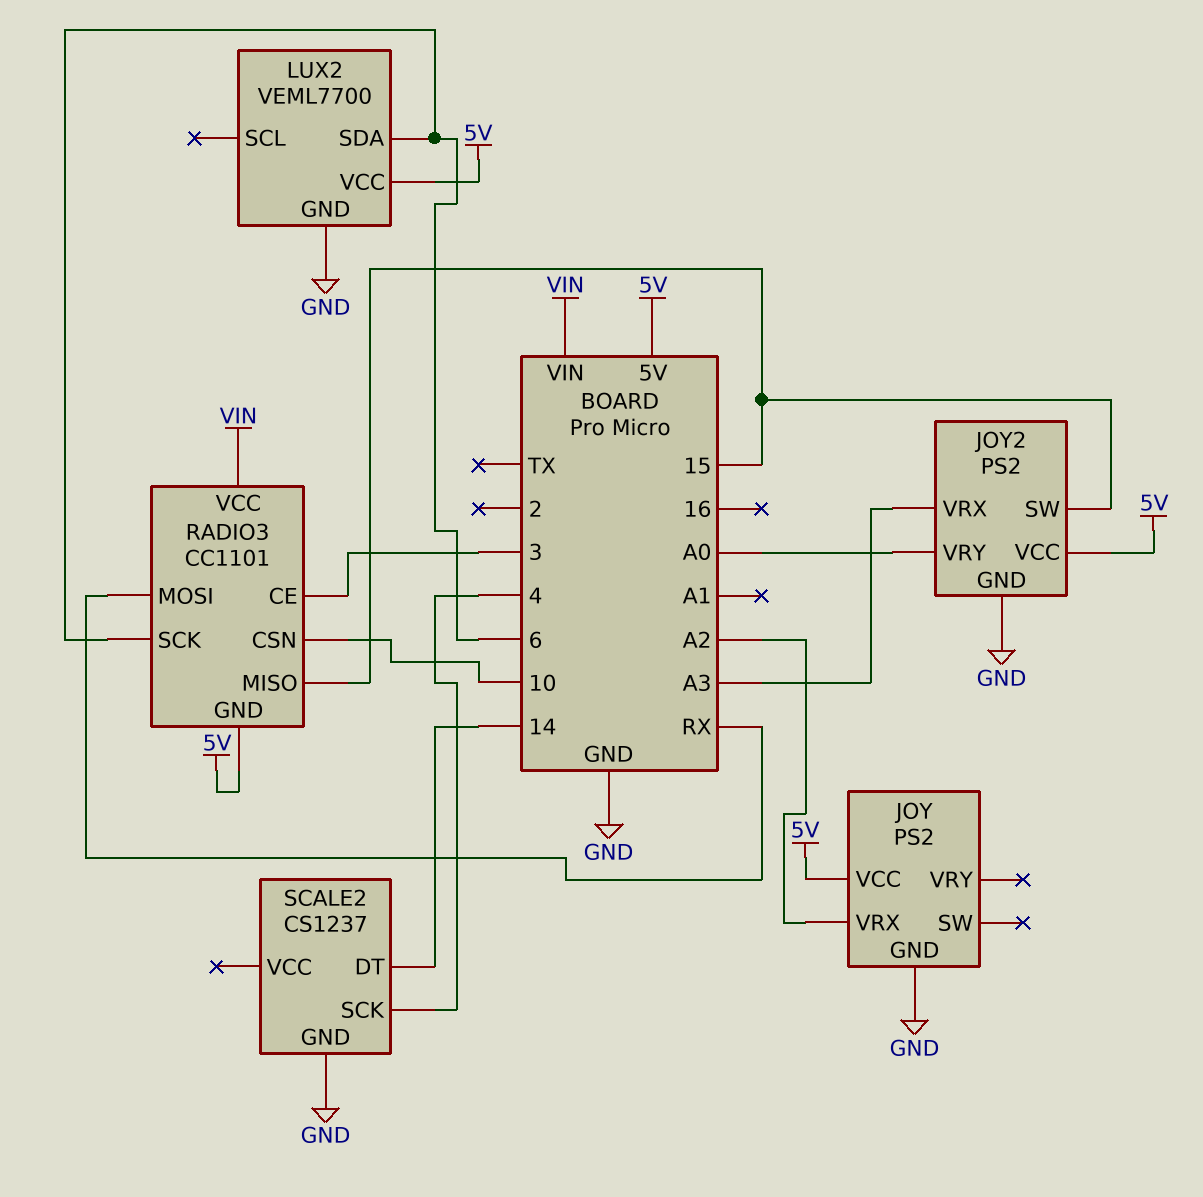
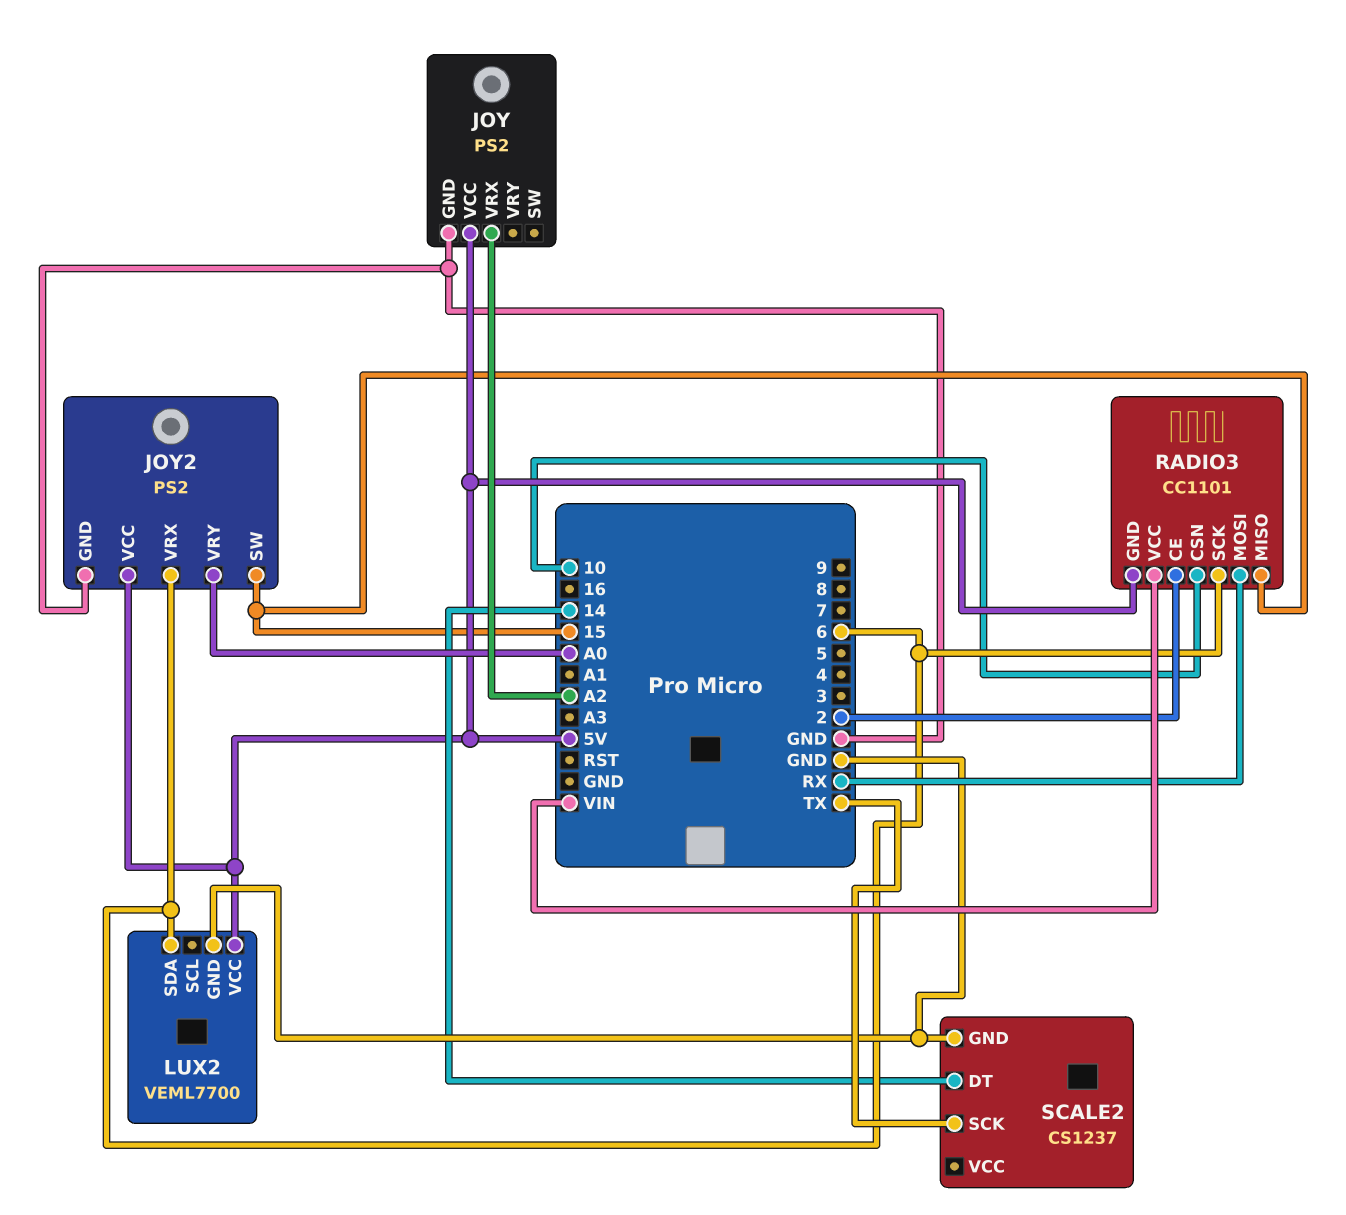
JOY2 pin VRX: A3 -> 6
RADIO3 pin CE: 3 -> 2
SCALE2 pin SCK: 4 -> TX

